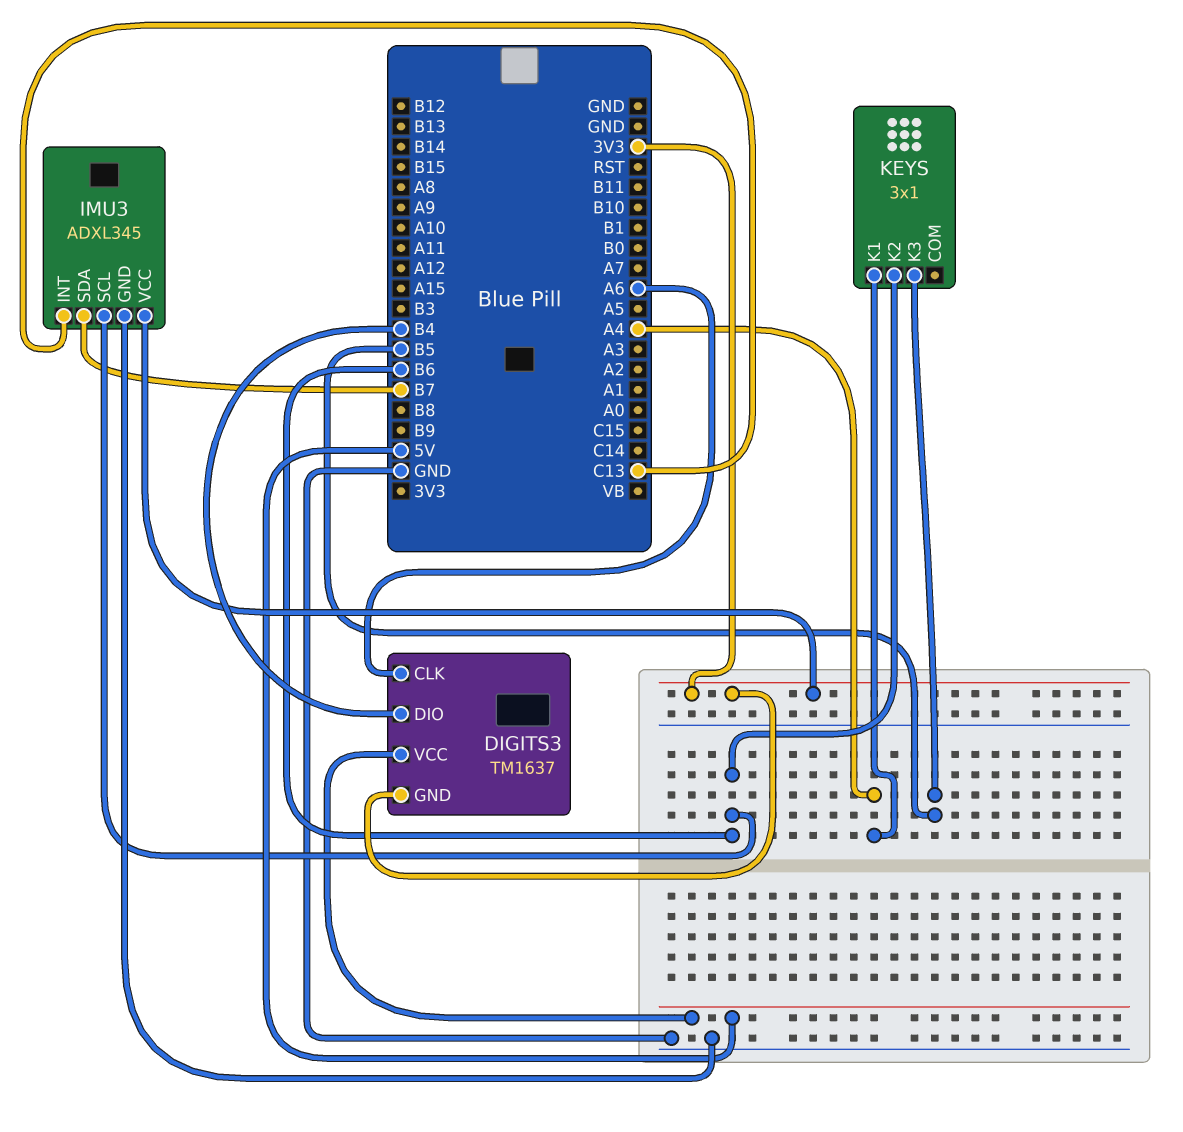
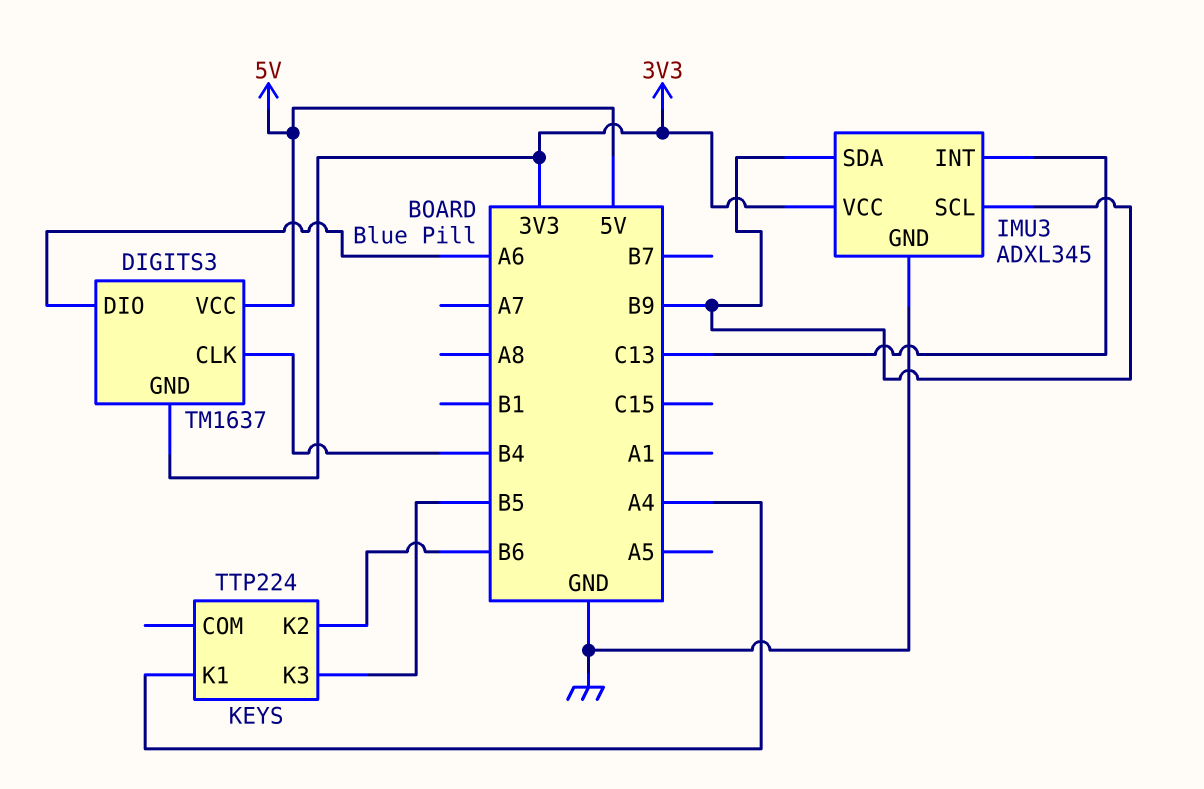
DIGITS3 pin CLK: A6 -> B4
DIGITS3 pin DIO: B4 -> A6
IMU3 pin SCL: B6 -> B9
IMU3 pin SDA: B7 -> B9
KEYS: 3x1 -> TTP224

